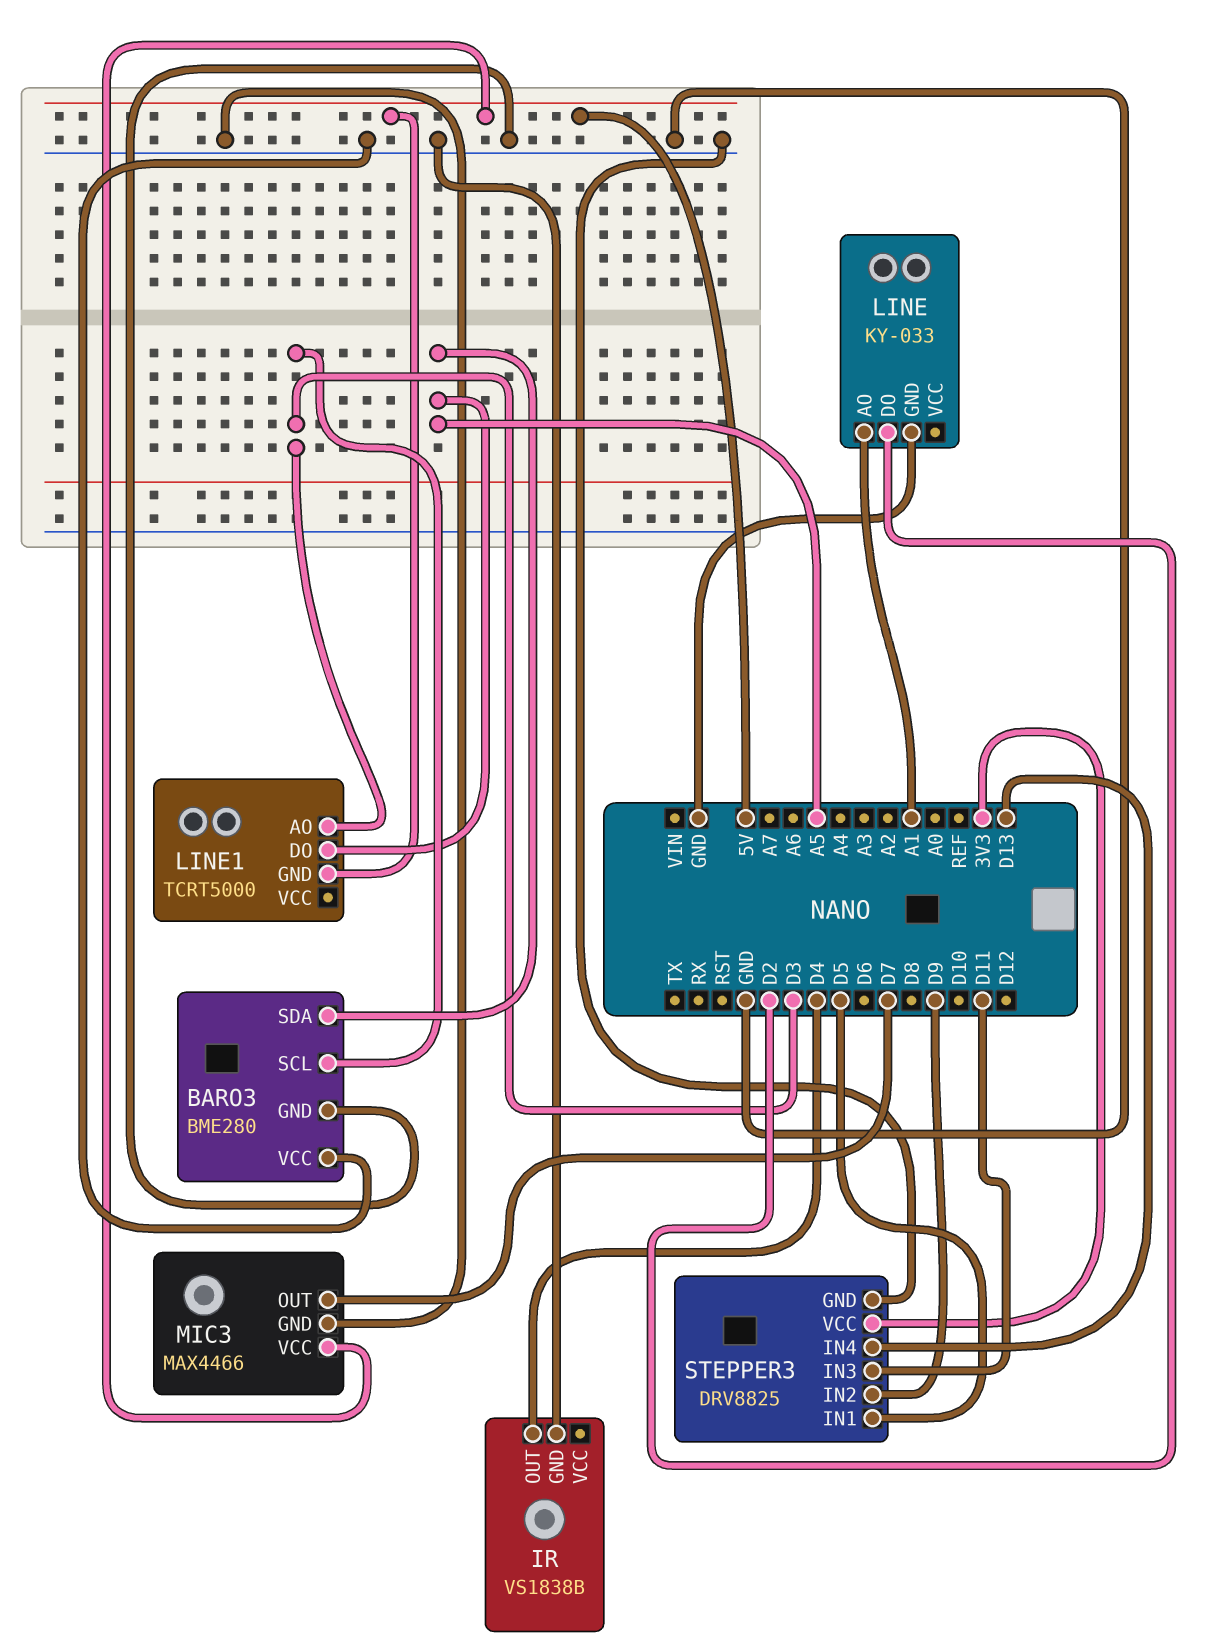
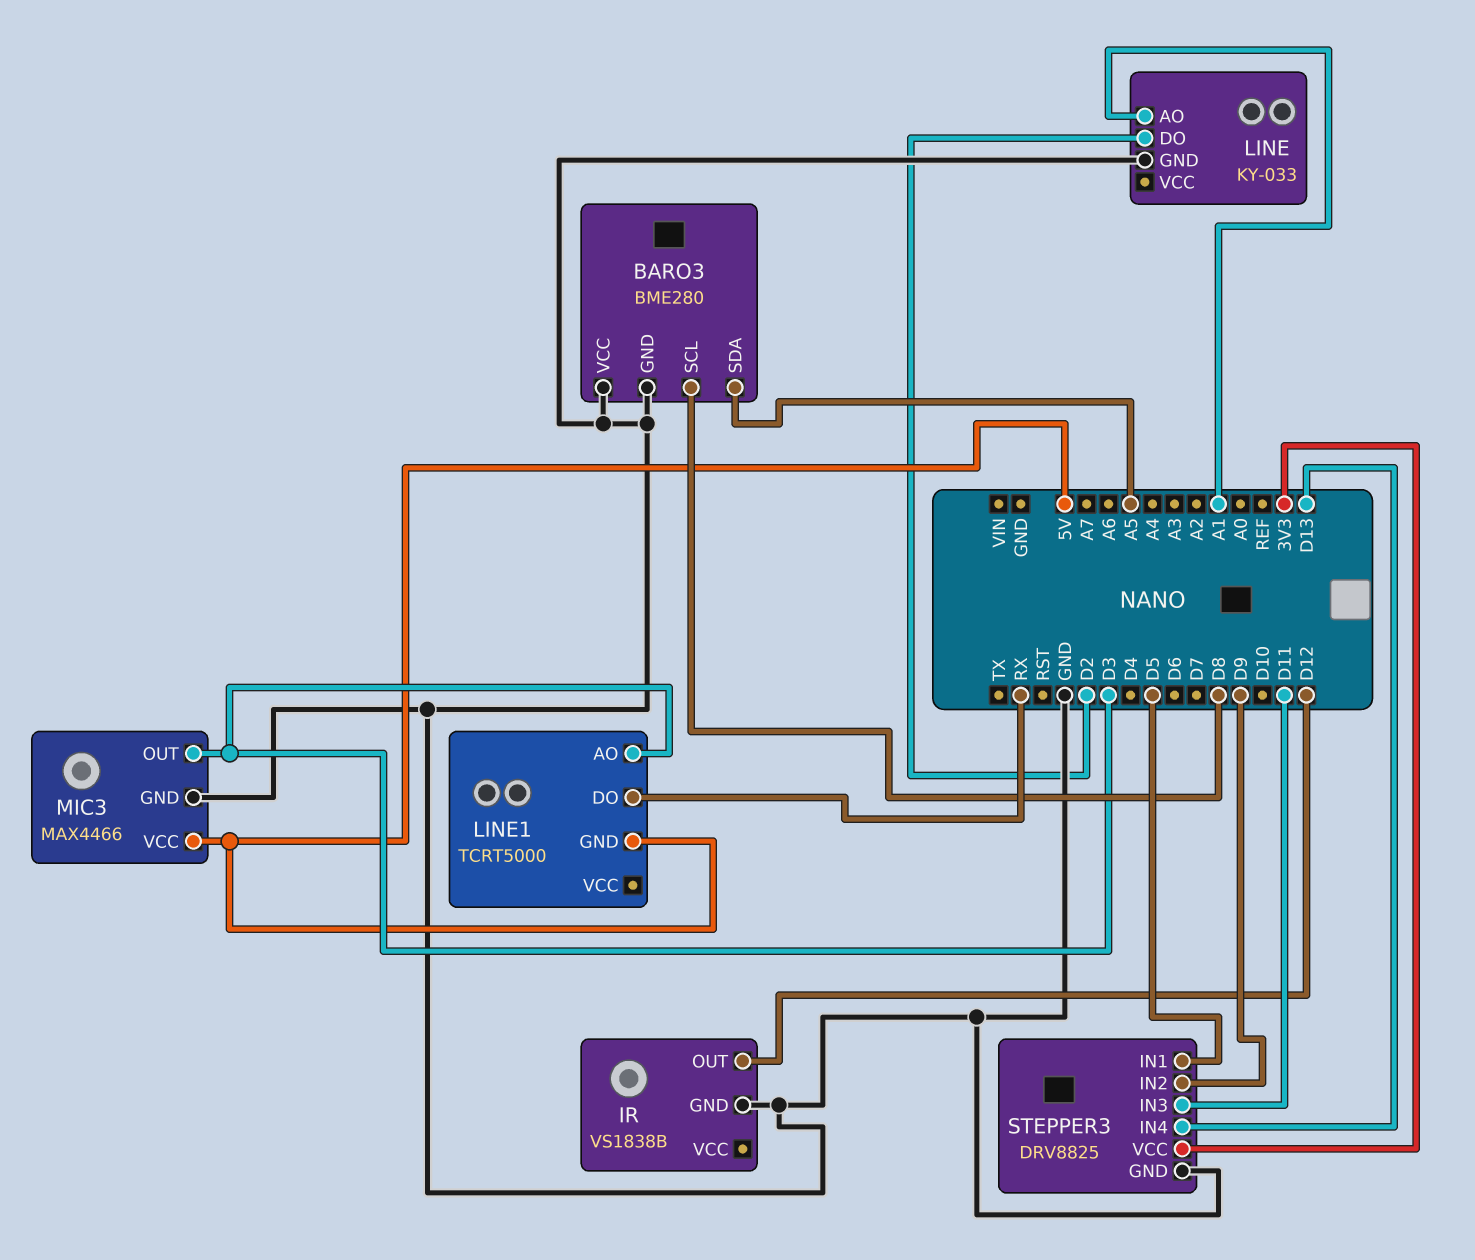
BARO3 pin SCL: D3 -> D8
IR pin OUT: D4 -> D12
LINE1 pin DO: A5 -> RX
MIC3 pin OUT: D7 -> D3

